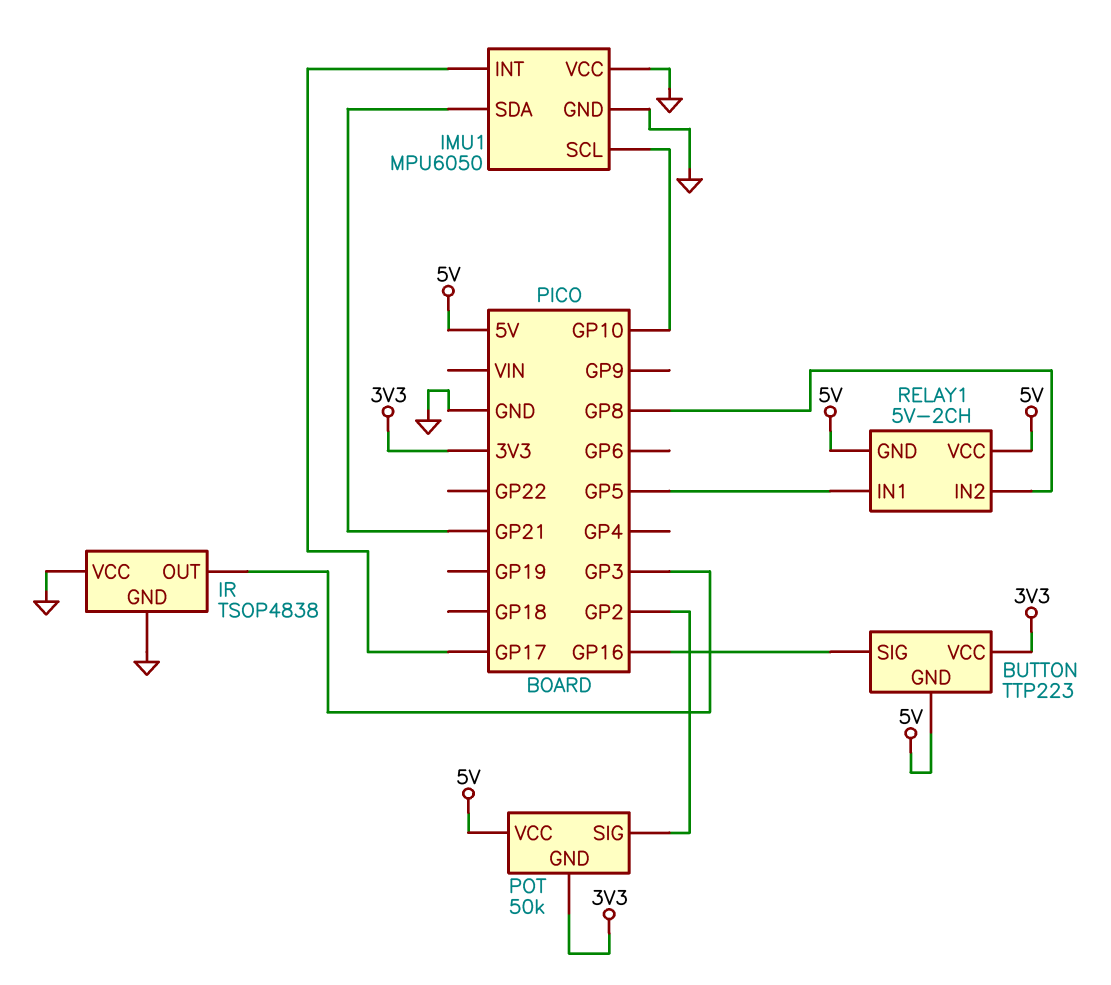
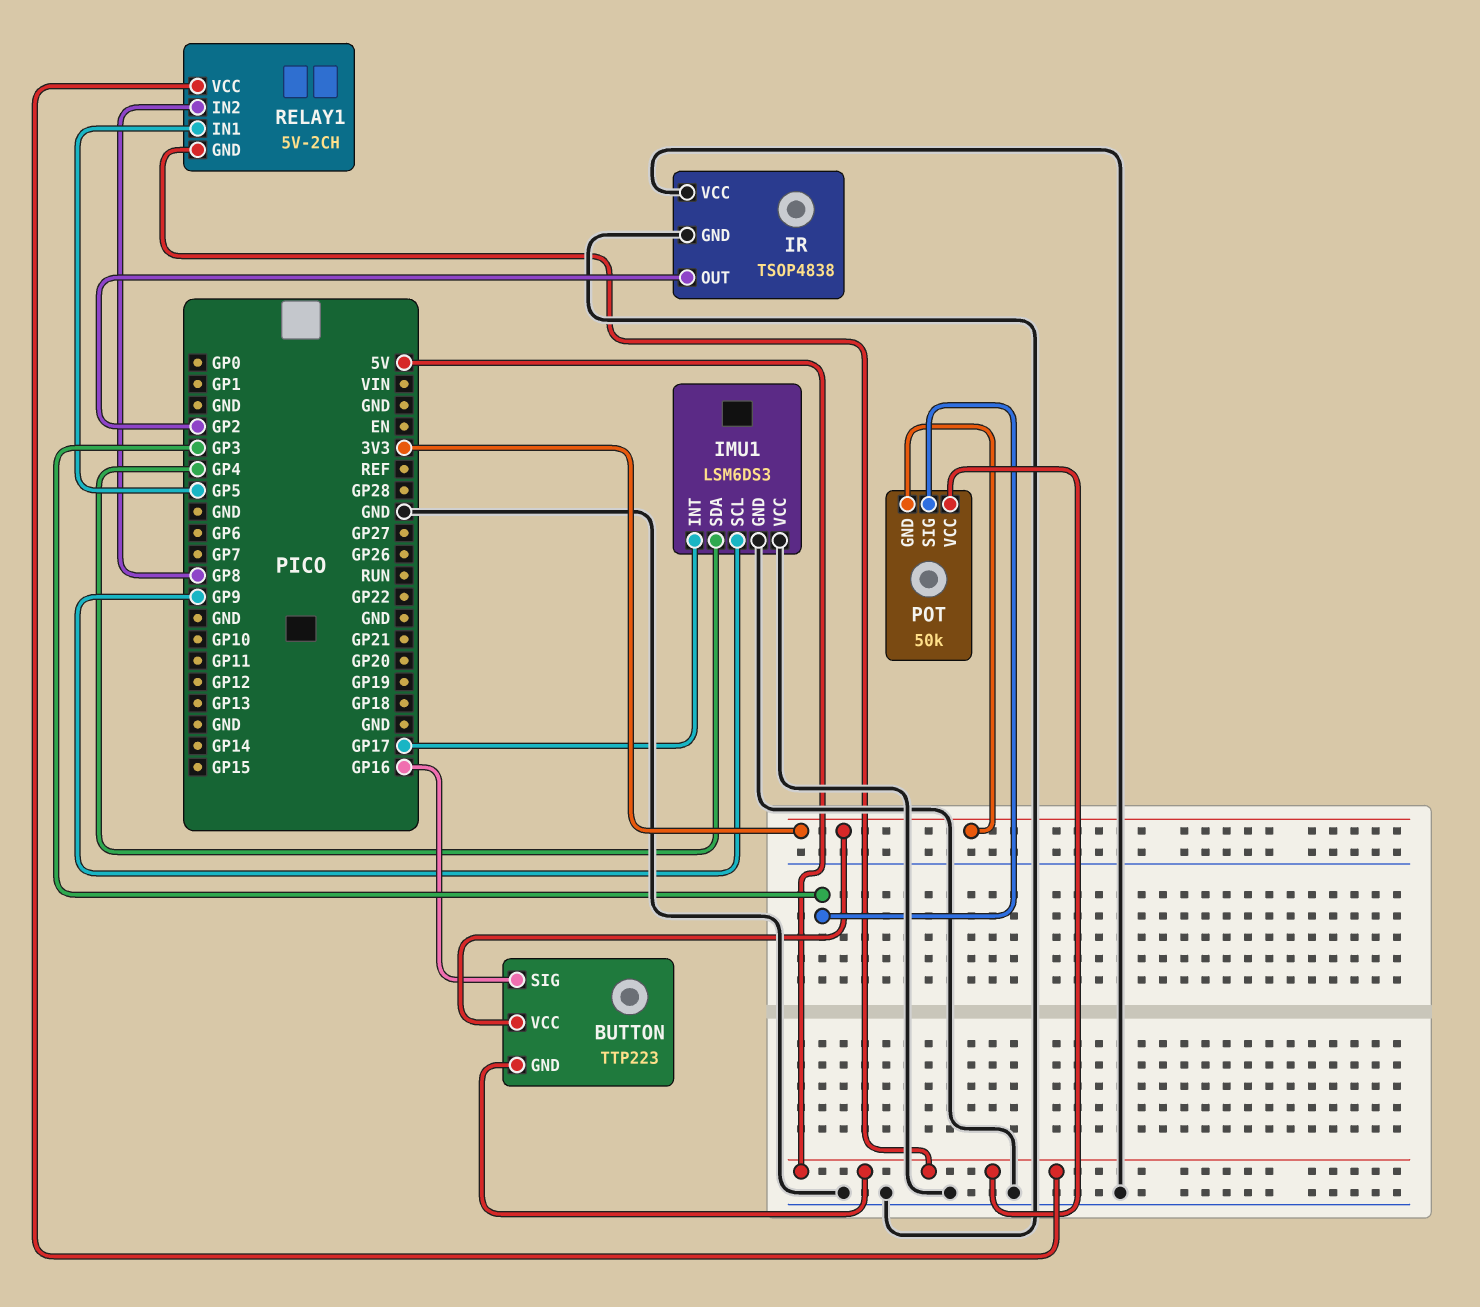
IMU1: MPU6050 -> LSM6DS3
IMU1 pin SCL: GP10 -> GP9
IMU1 pin SDA: GP21 -> GP4
IR pin OUT: GP3 -> GP2
POT pin SIG: GP2 -> GP3

